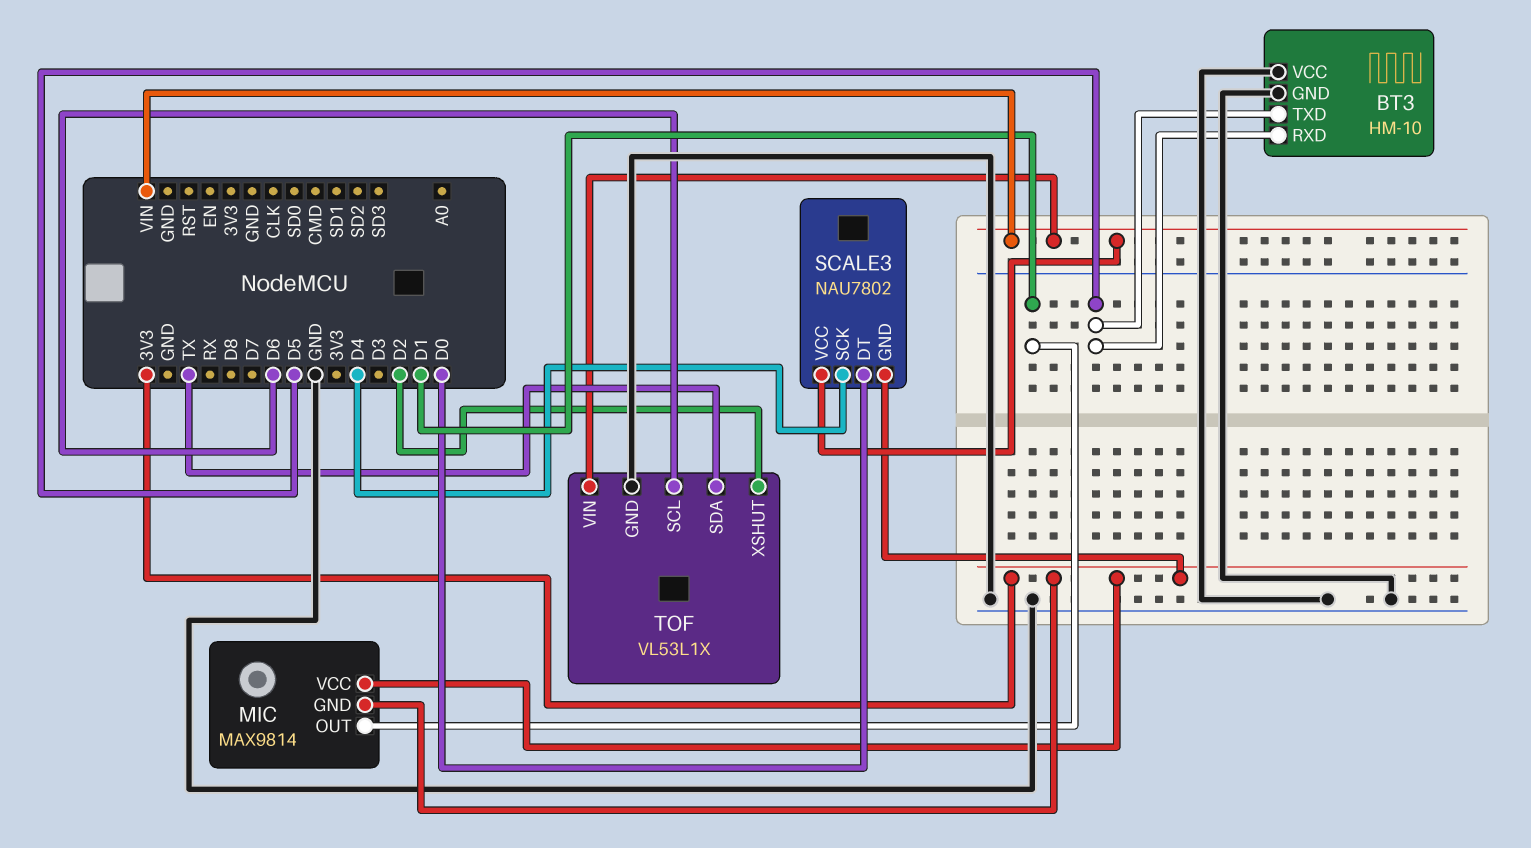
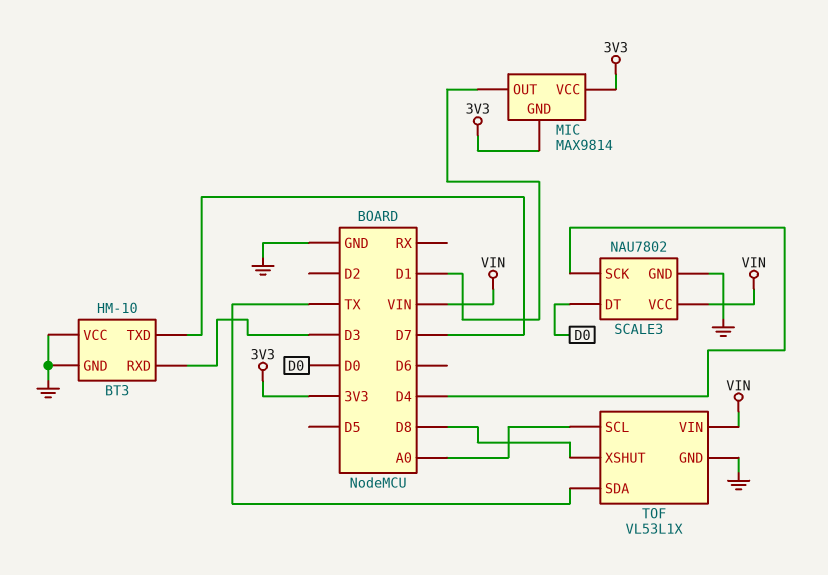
BT3 pin RXD: D5 -> D3
BT3 pin TXD: D5 -> D7
SCALE3 pin GND: 3V3 -> GND
TOF pin SCL: D6 -> A0
TOF pin XSHUT: D2 -> D8

